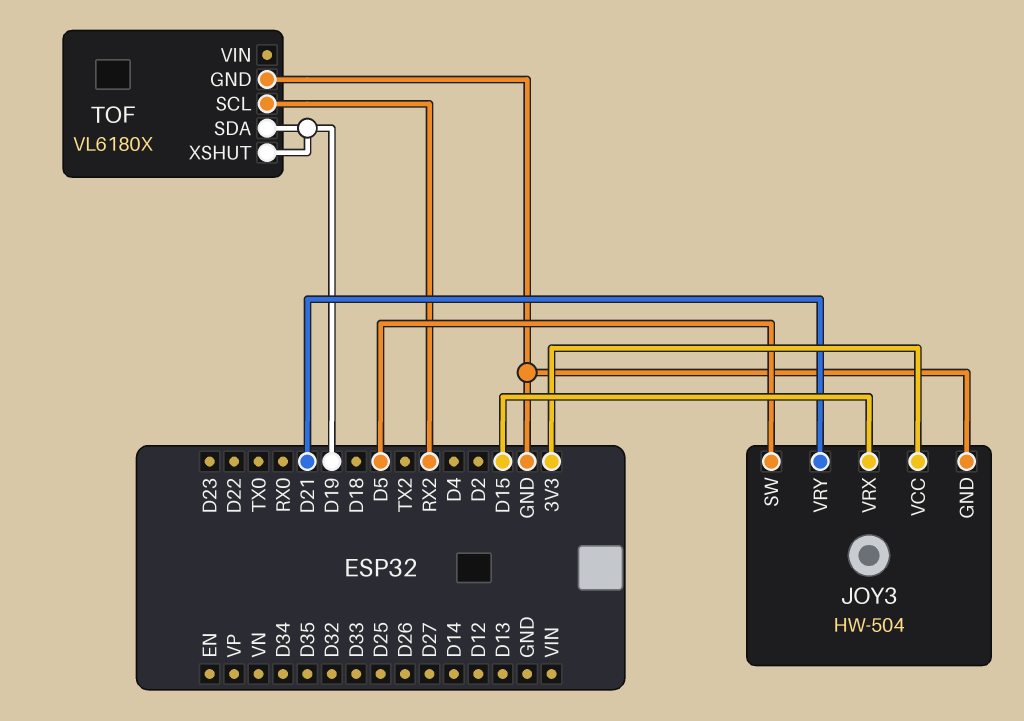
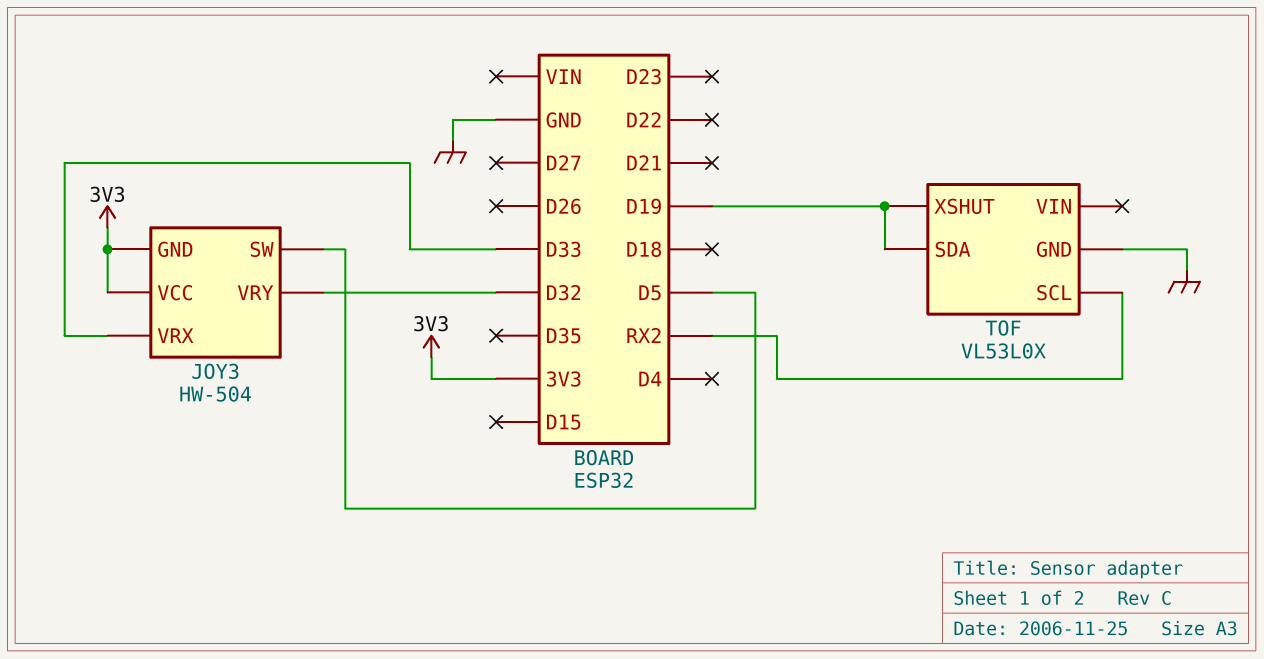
JOY3 pin GND: GND -> 3V3
JOY3 pin VRX: D15 -> D33
JOY3 pin VRY: D21 -> D32
TOF: VL6180X -> VL53L0X

